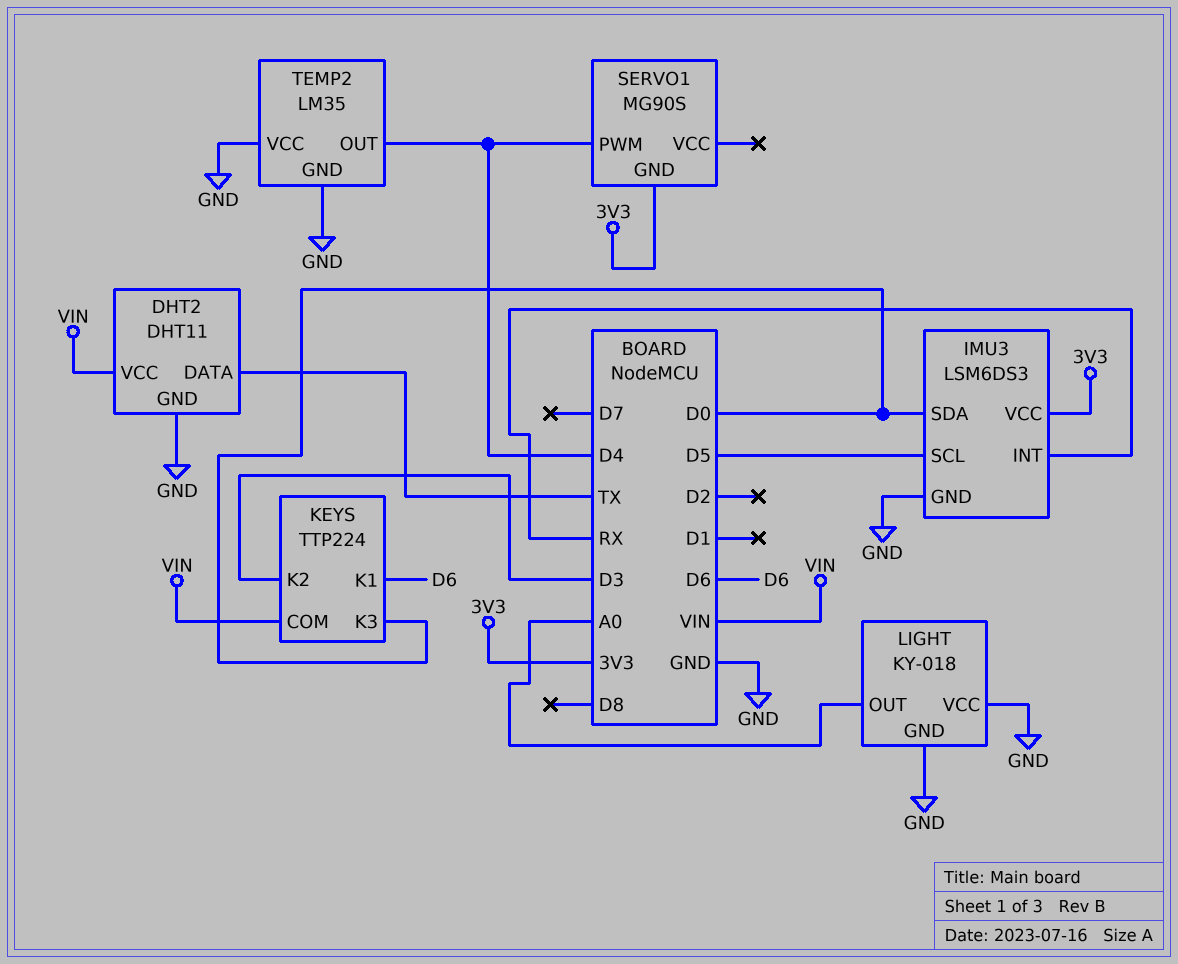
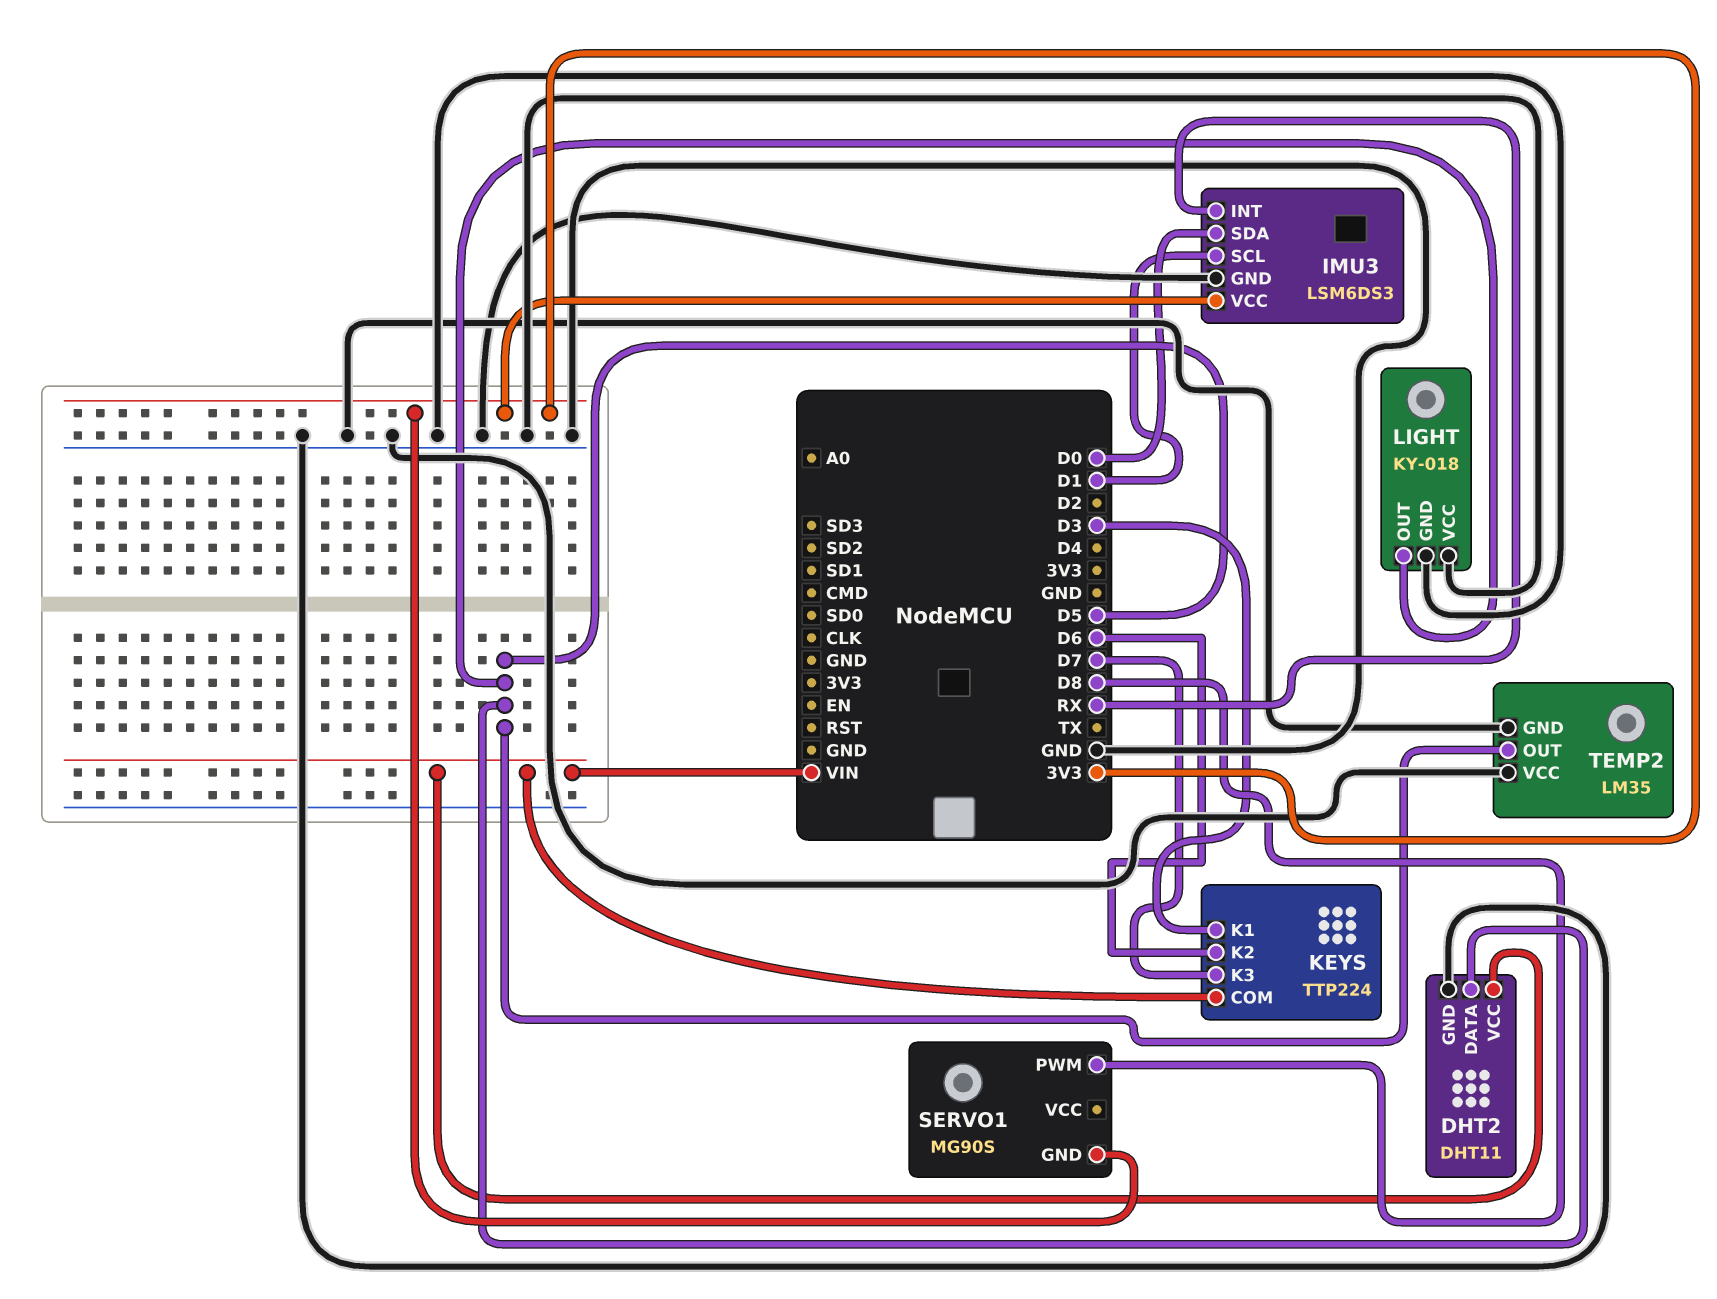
DHT2 pin DATA: TX -> D5
IMU3 pin SCL: D5 -> D1
KEYS pin K1: D6 -> D3
KEYS pin K2: D3 -> D6
KEYS pin K3: D0 -> D7
LIGHT pin OUT: A0 -> D5
SERVO1 pin PWM: D4 -> D8
TEMP2 pin OUT: D4 -> D5

